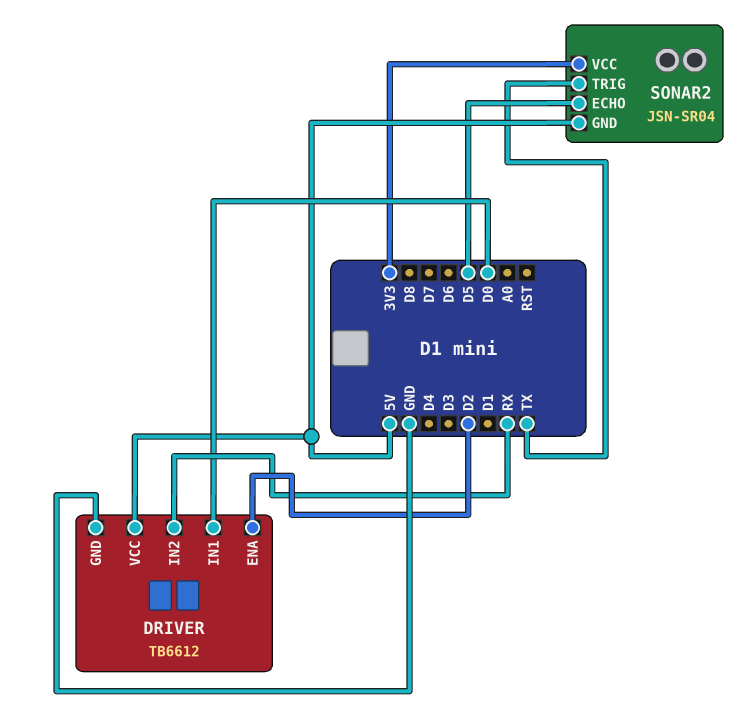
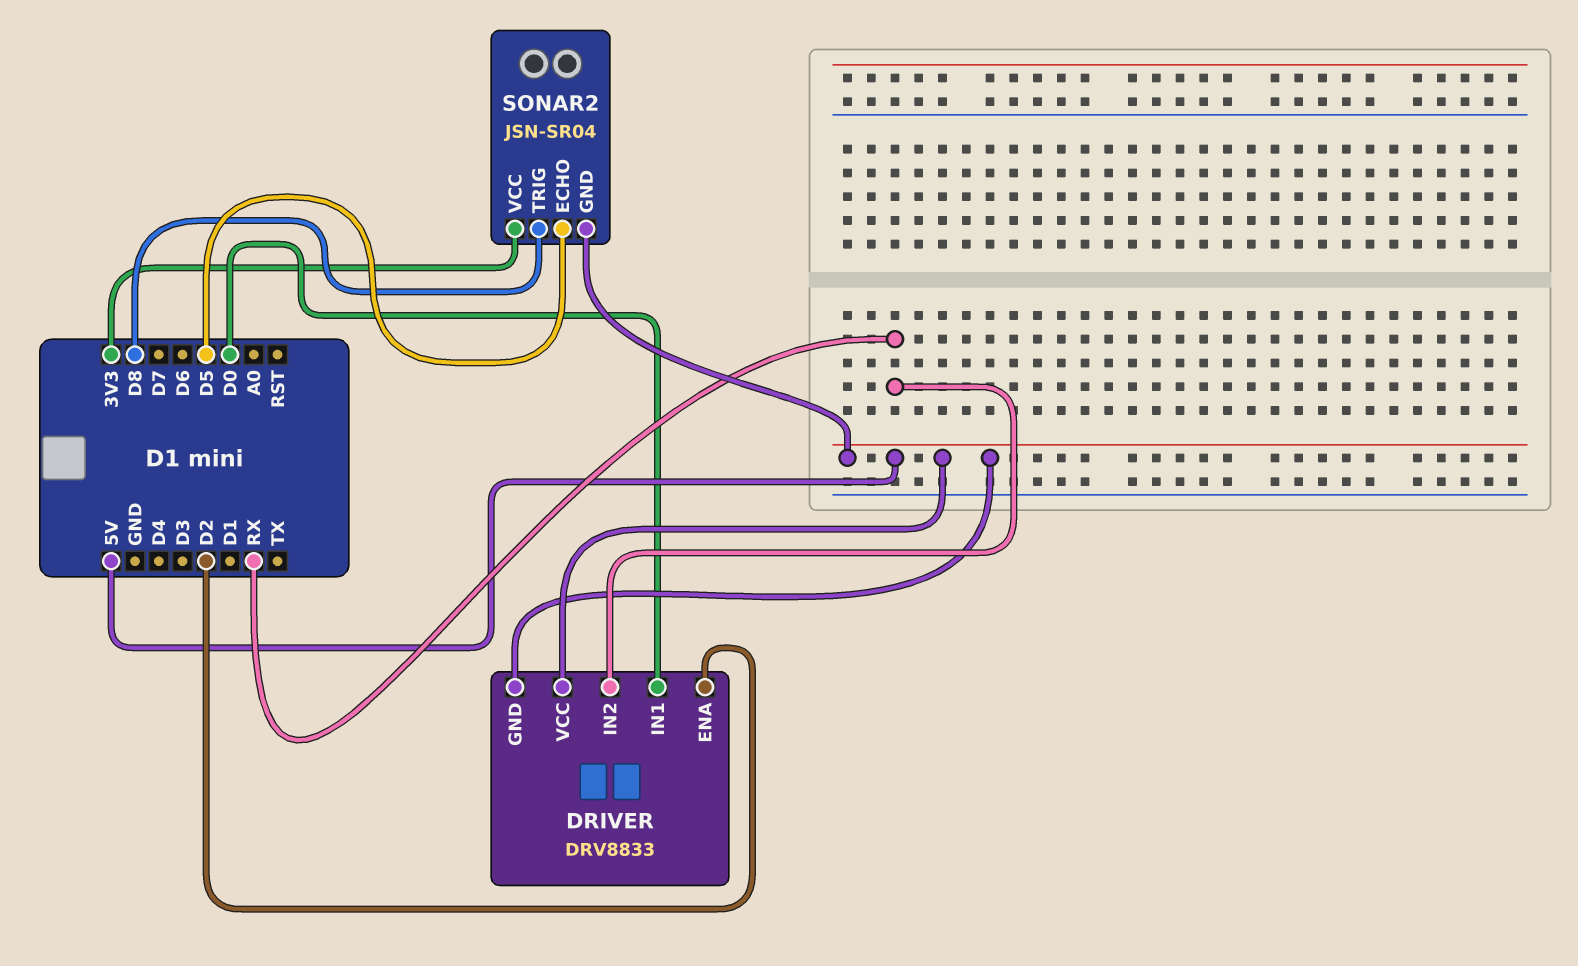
DRIVER: TB6612 -> DRV8833
DRIVER pin GND: GND -> 5V
SONAR2 pin TRIG: TX -> D8

